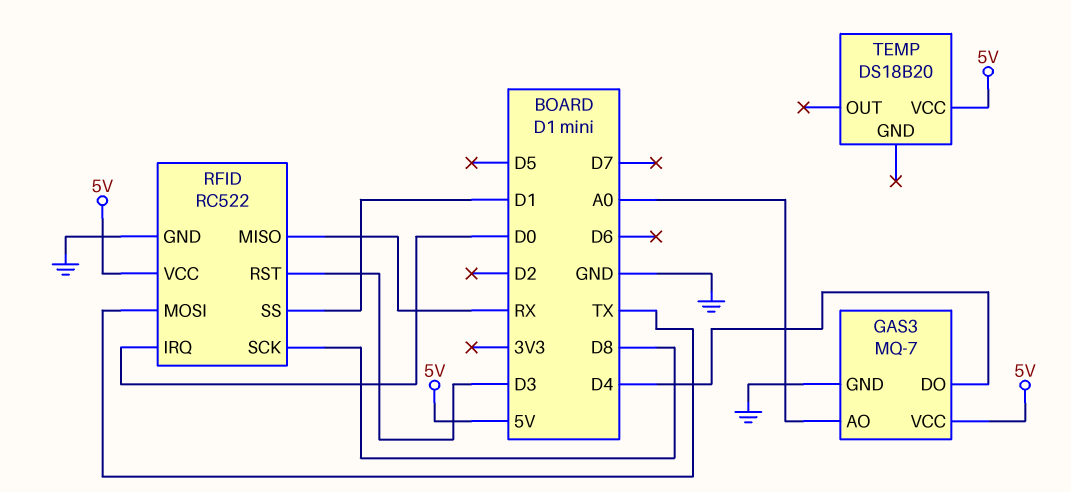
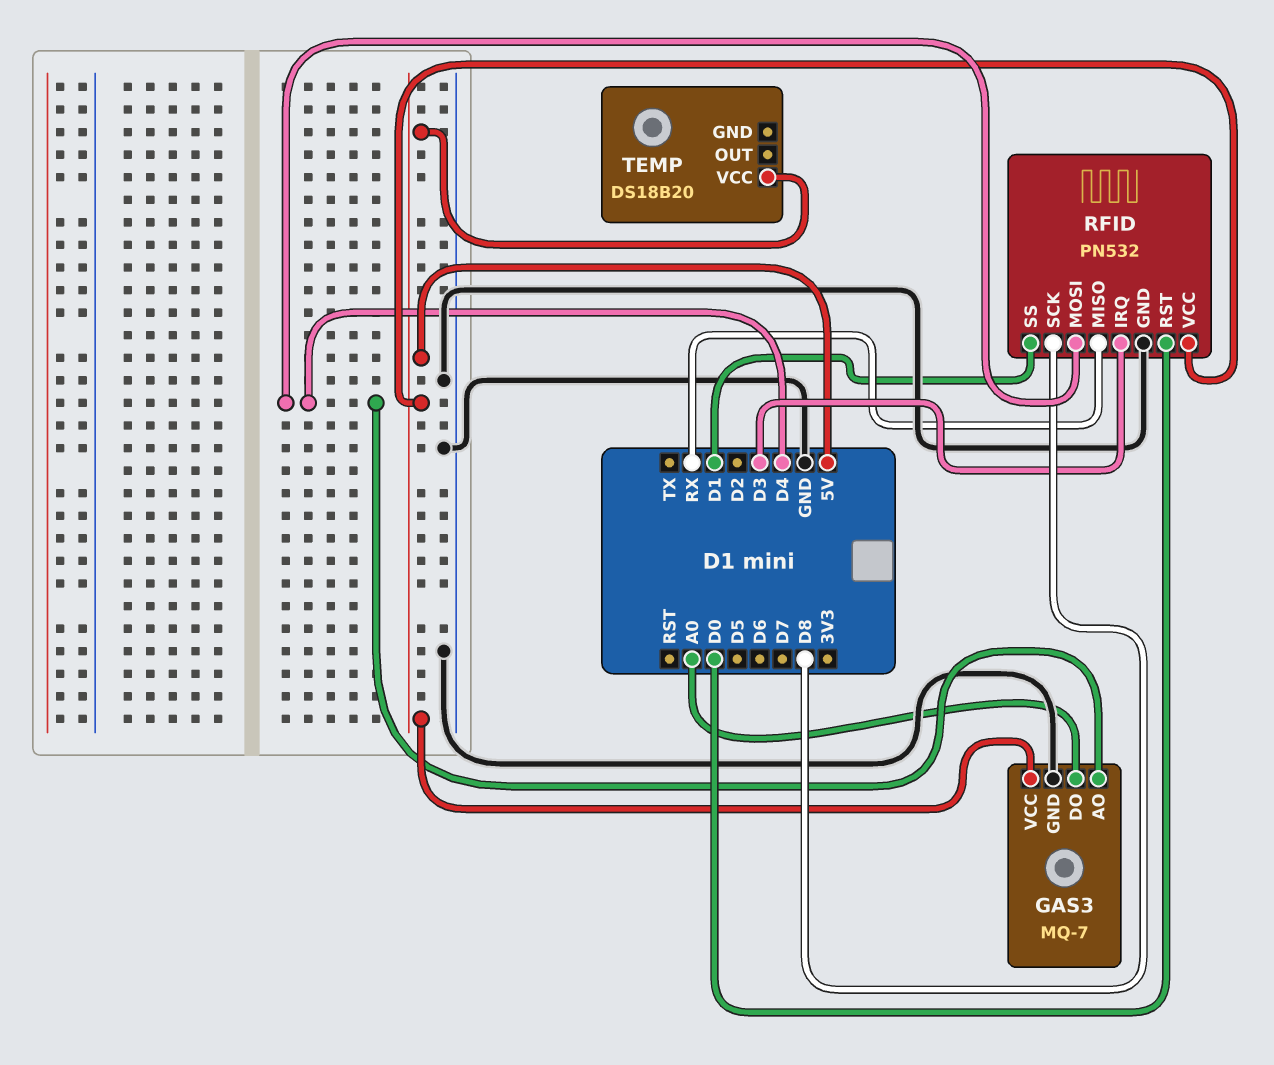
GAS3 pin AO: A0 -> D4
GAS3 pin DO: D4 -> A0
RFID: RC522 -> PN532
RFID pin IRQ: D0 -> D3
RFID pin MOSI: TX -> D4
RFID pin RST: D3 -> D0

